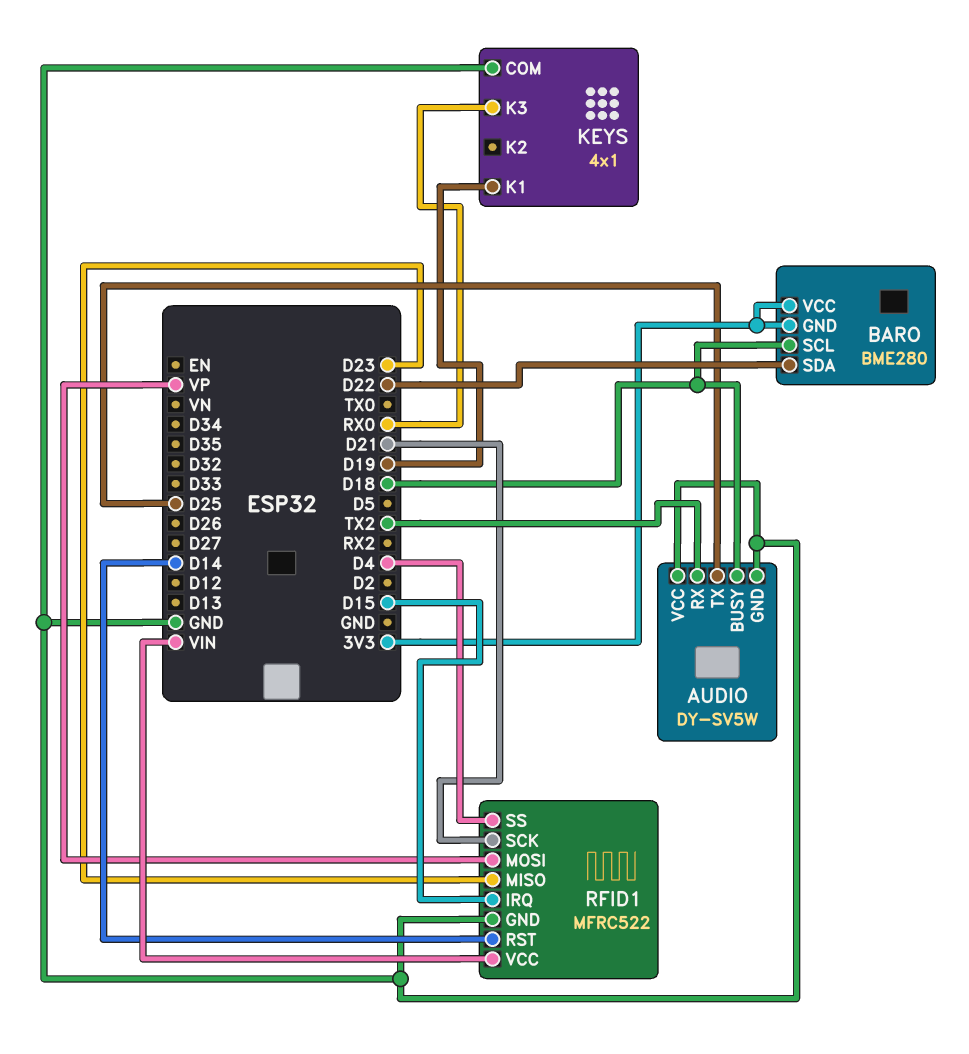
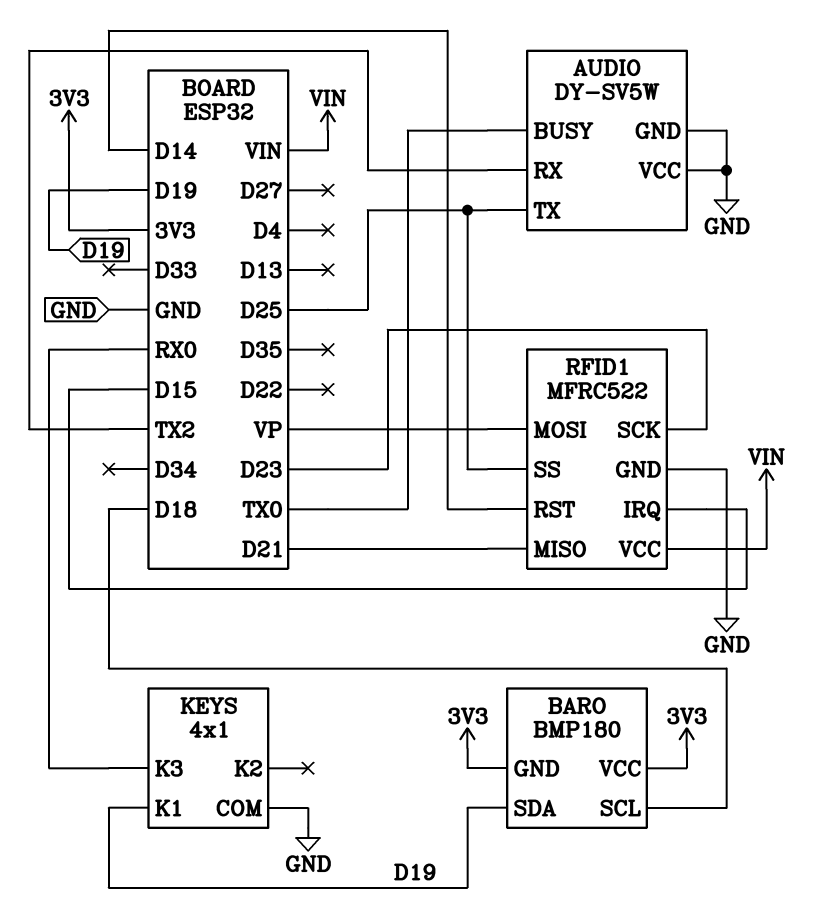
AUDIO pin BUSY: D18 -> TX0
BARO: BME280 -> BMP180
BARO pin SDA: D22 -> D19
RFID1 pin MISO: D23 -> D21
RFID1 pin SCK: D21 -> D23
RFID1 pin SS: D4 -> D25

